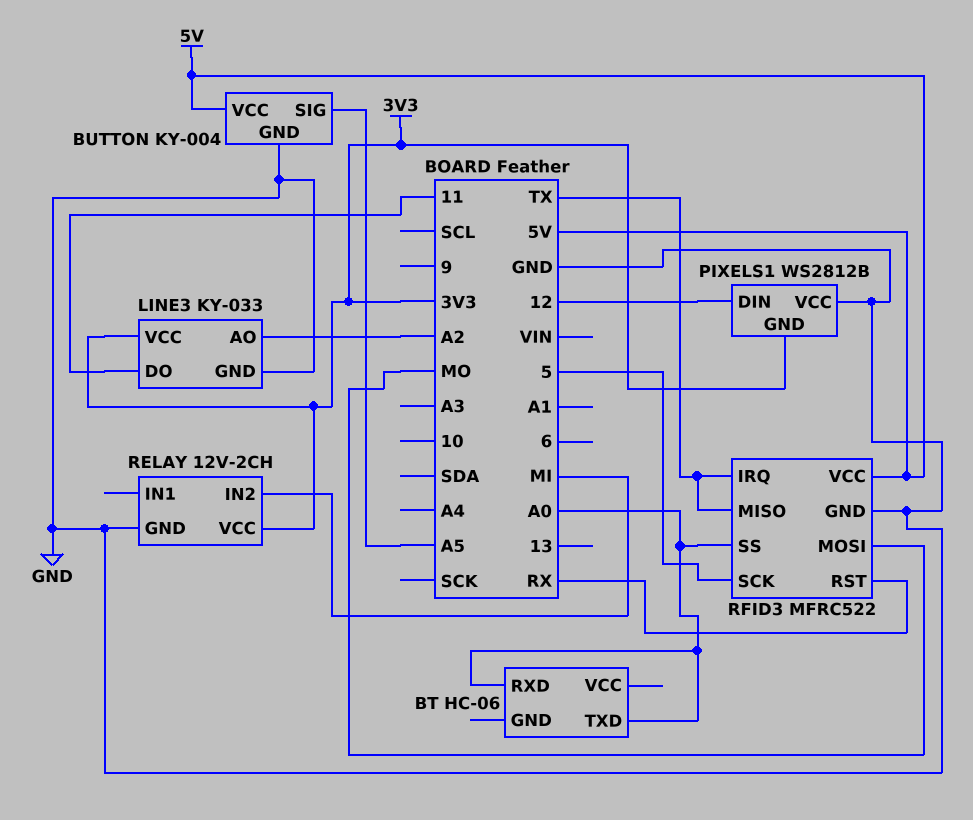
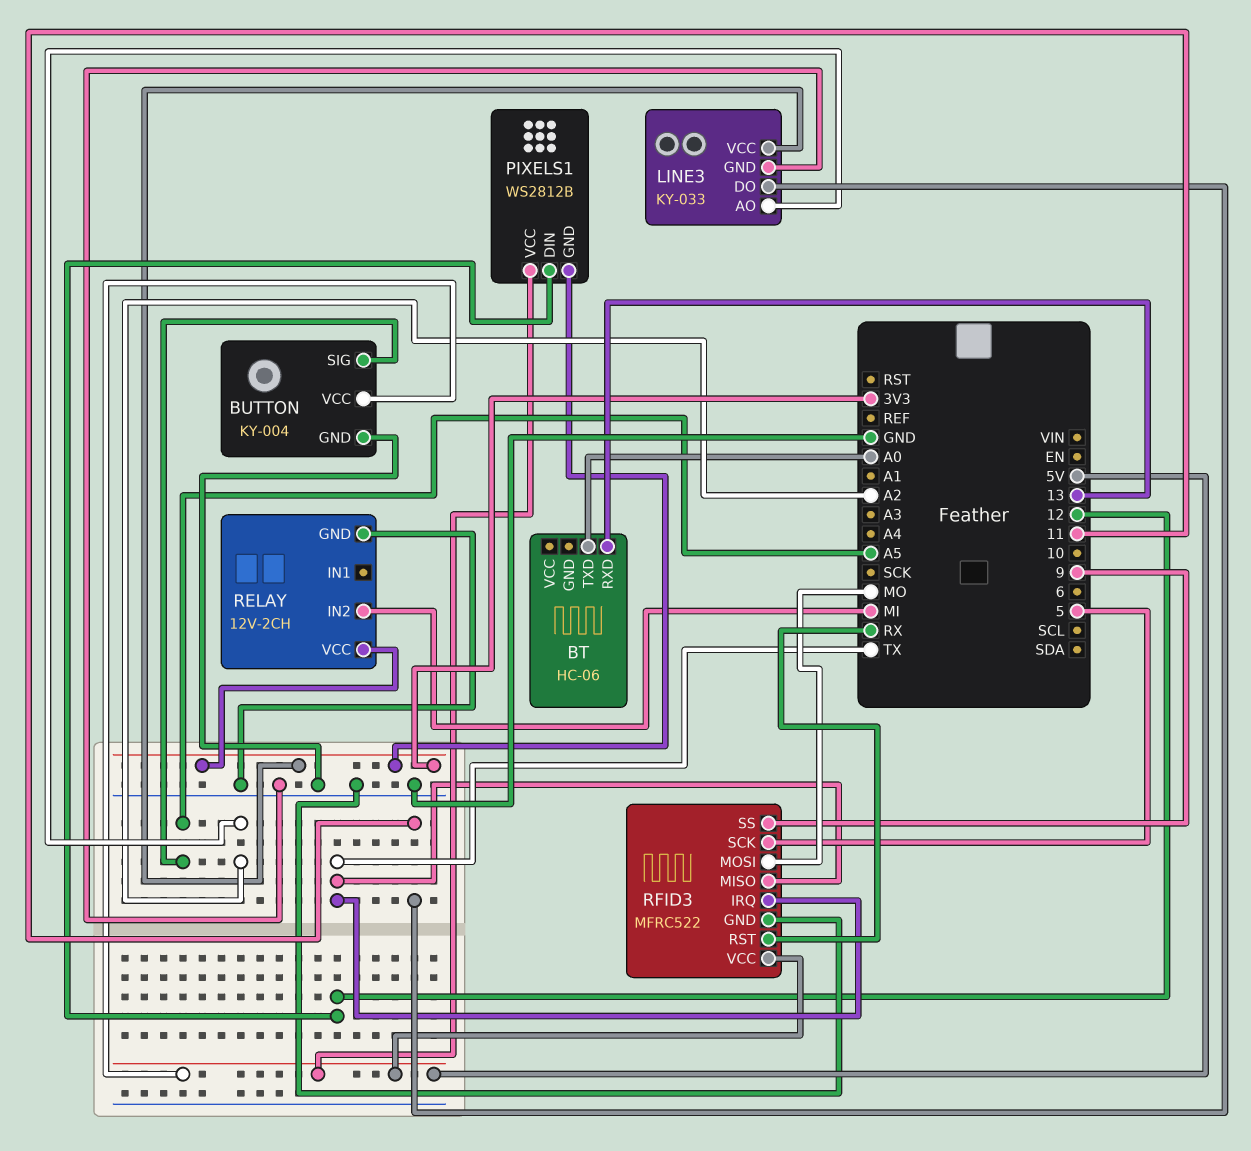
BT pin RXD: A0 -> 13
PIXELS1 pin VCC: GND -> 5V
RFID3 pin SS: A0 -> 9

